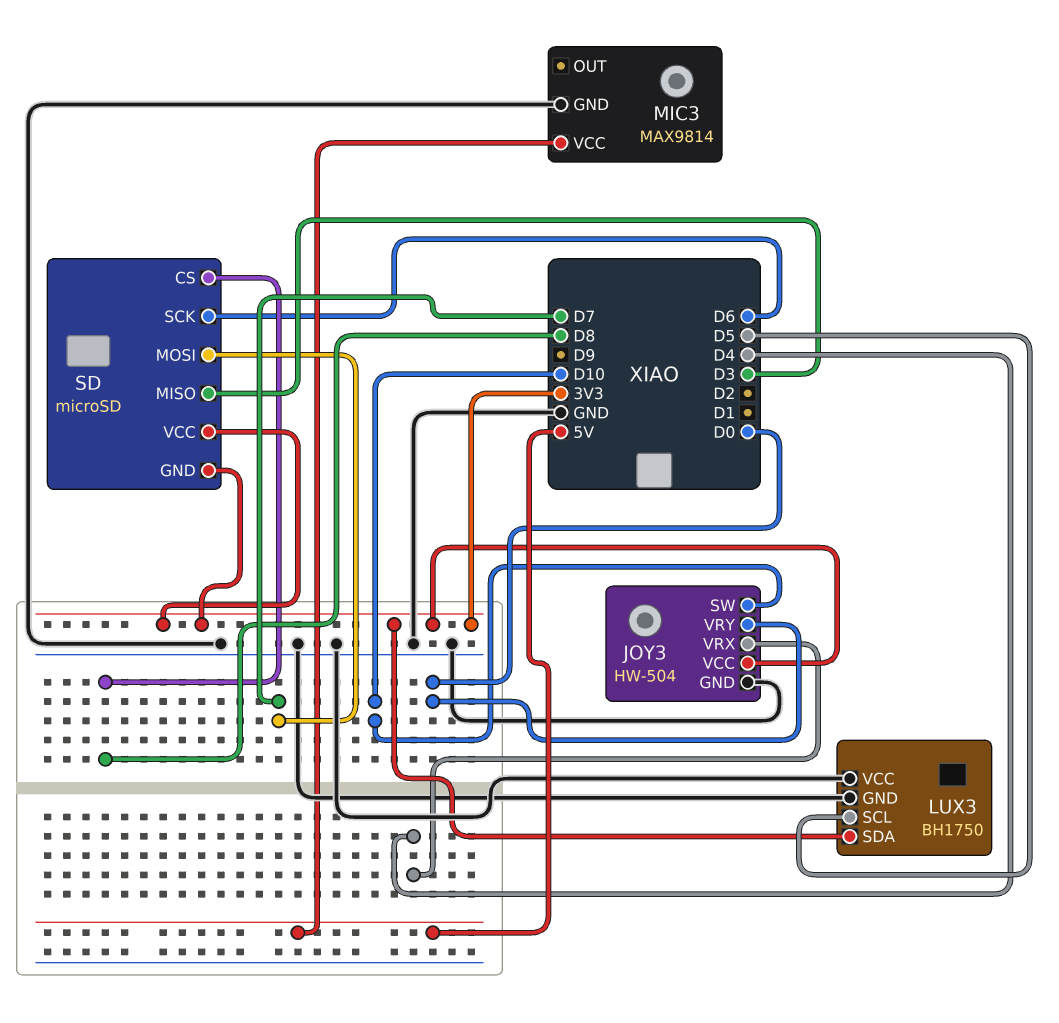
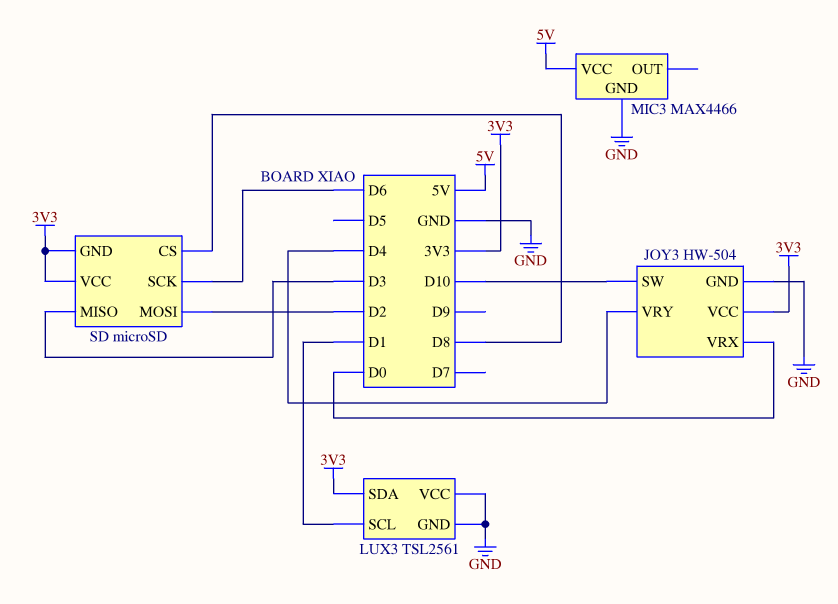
JOY3 pin VRX: D4 -> D0
JOY3 pin VRY: D0 -> D4
LUX3: BH1750 -> TSL2561
LUX3 pin SCL: D5 -> D1
MIC3: MAX9814 -> MAX4466
SD pin MOSI: D7 -> D2

